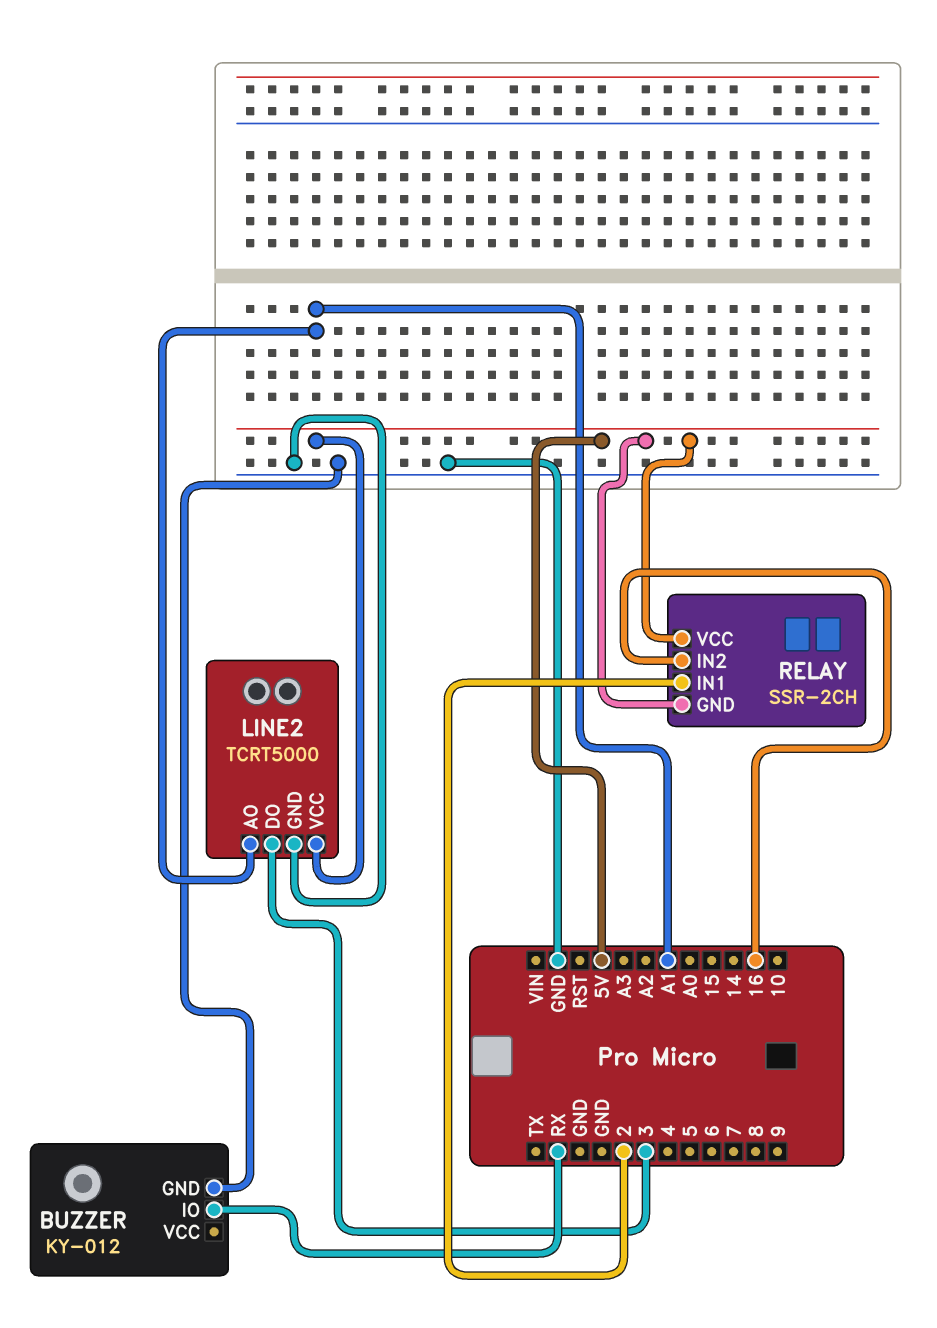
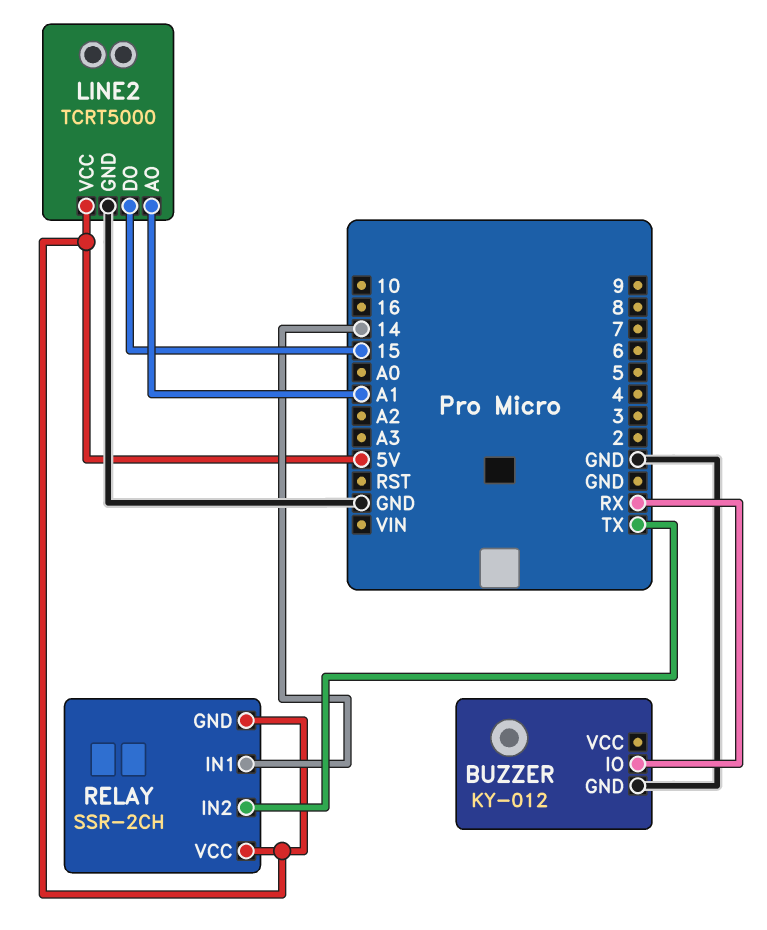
LINE2 pin DO: 3 -> 15
RELAY pin IN1: 2 -> 14
RELAY pin IN2: 16 -> TX

